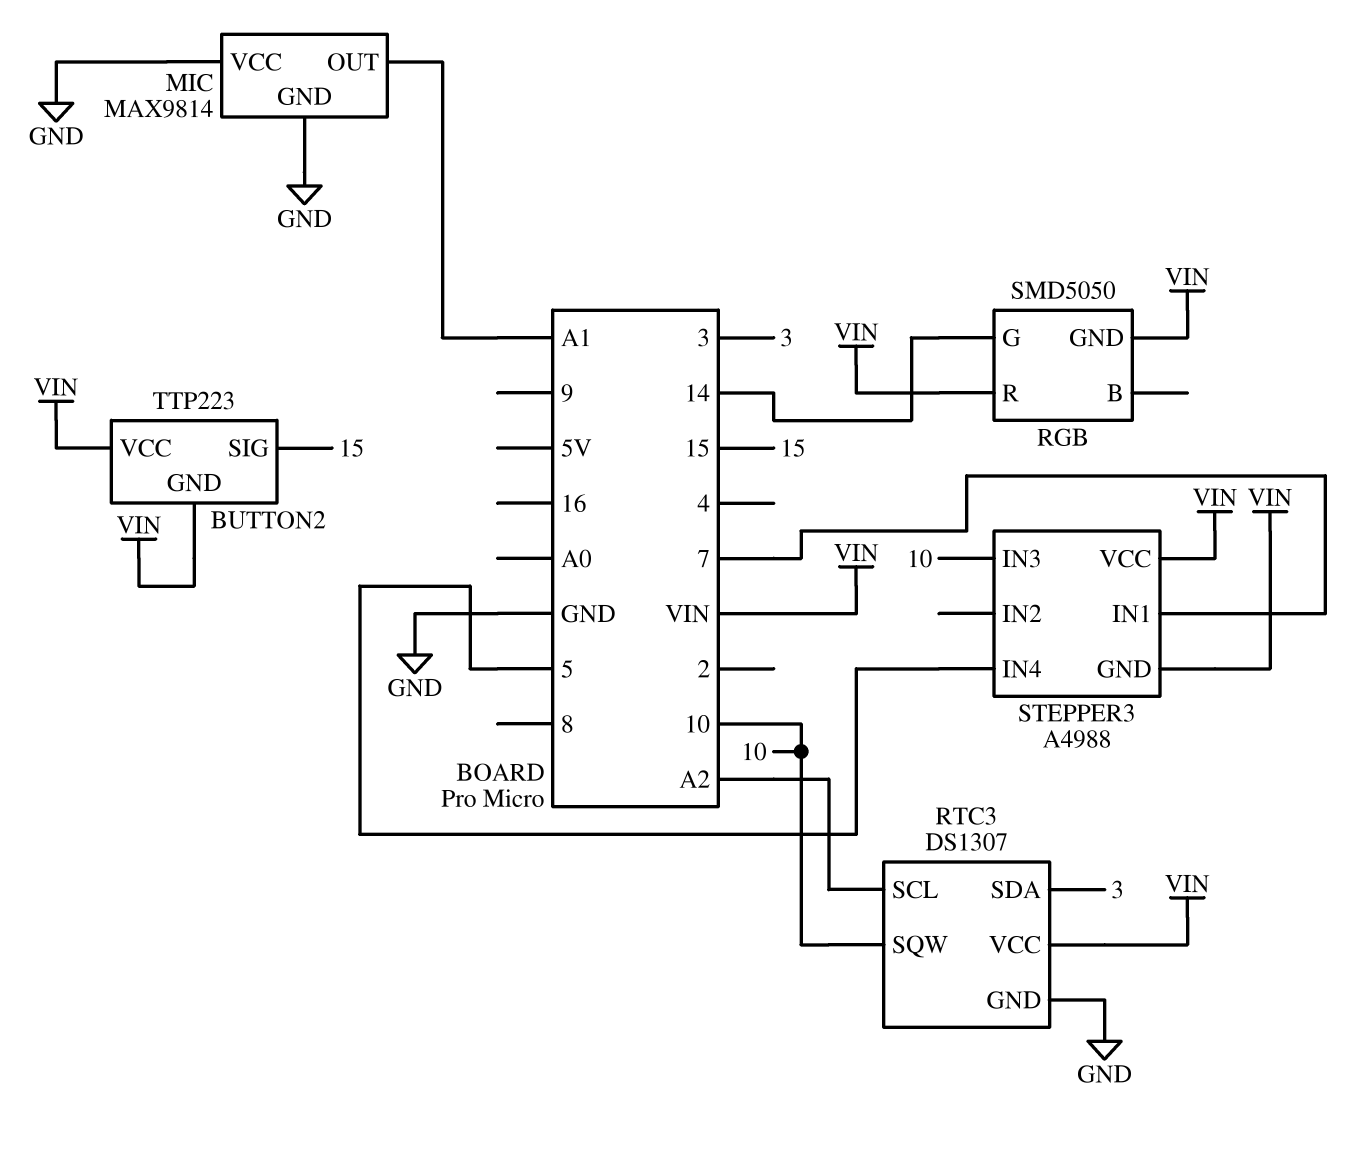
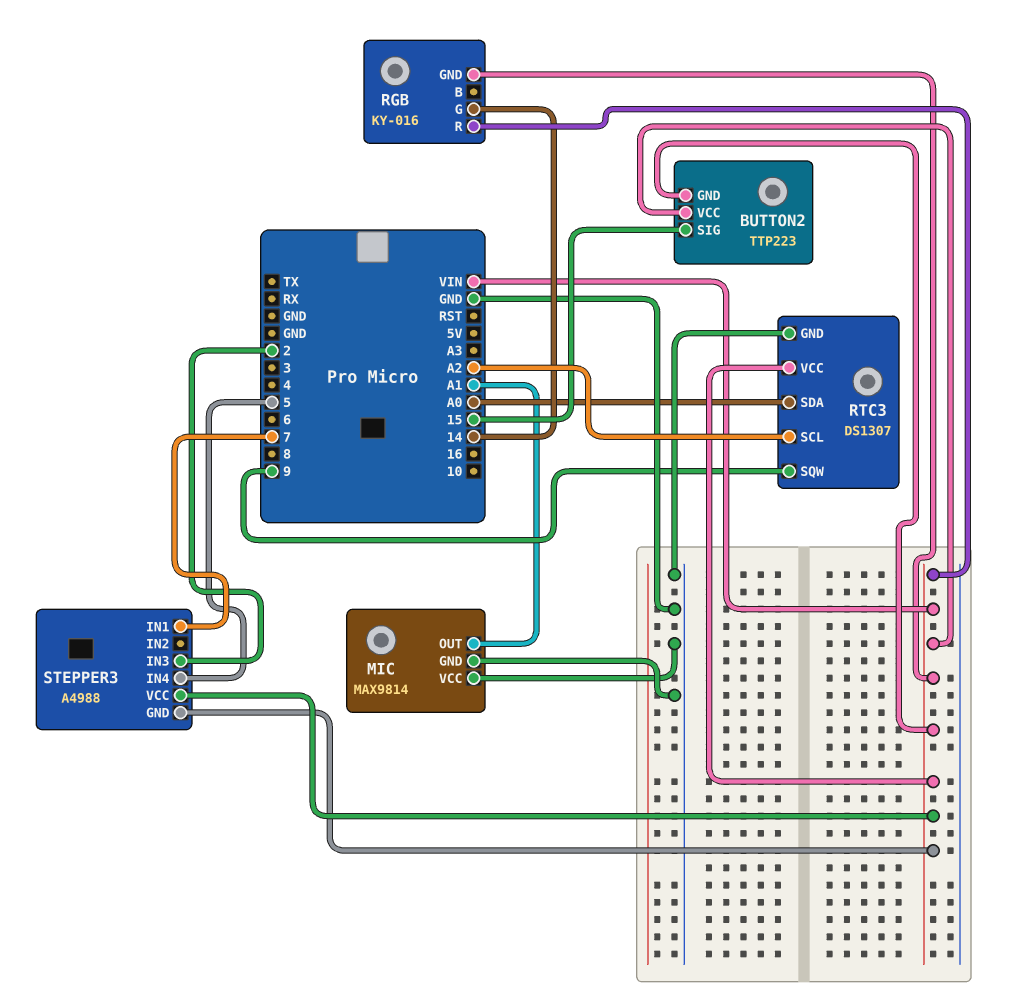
RGB: SMD5050 -> KY-016
RTC3 pin SDA: 3 -> A0
RTC3 pin SQW: 10 -> 9
STEPPER3 pin IN3: 10 -> 2

